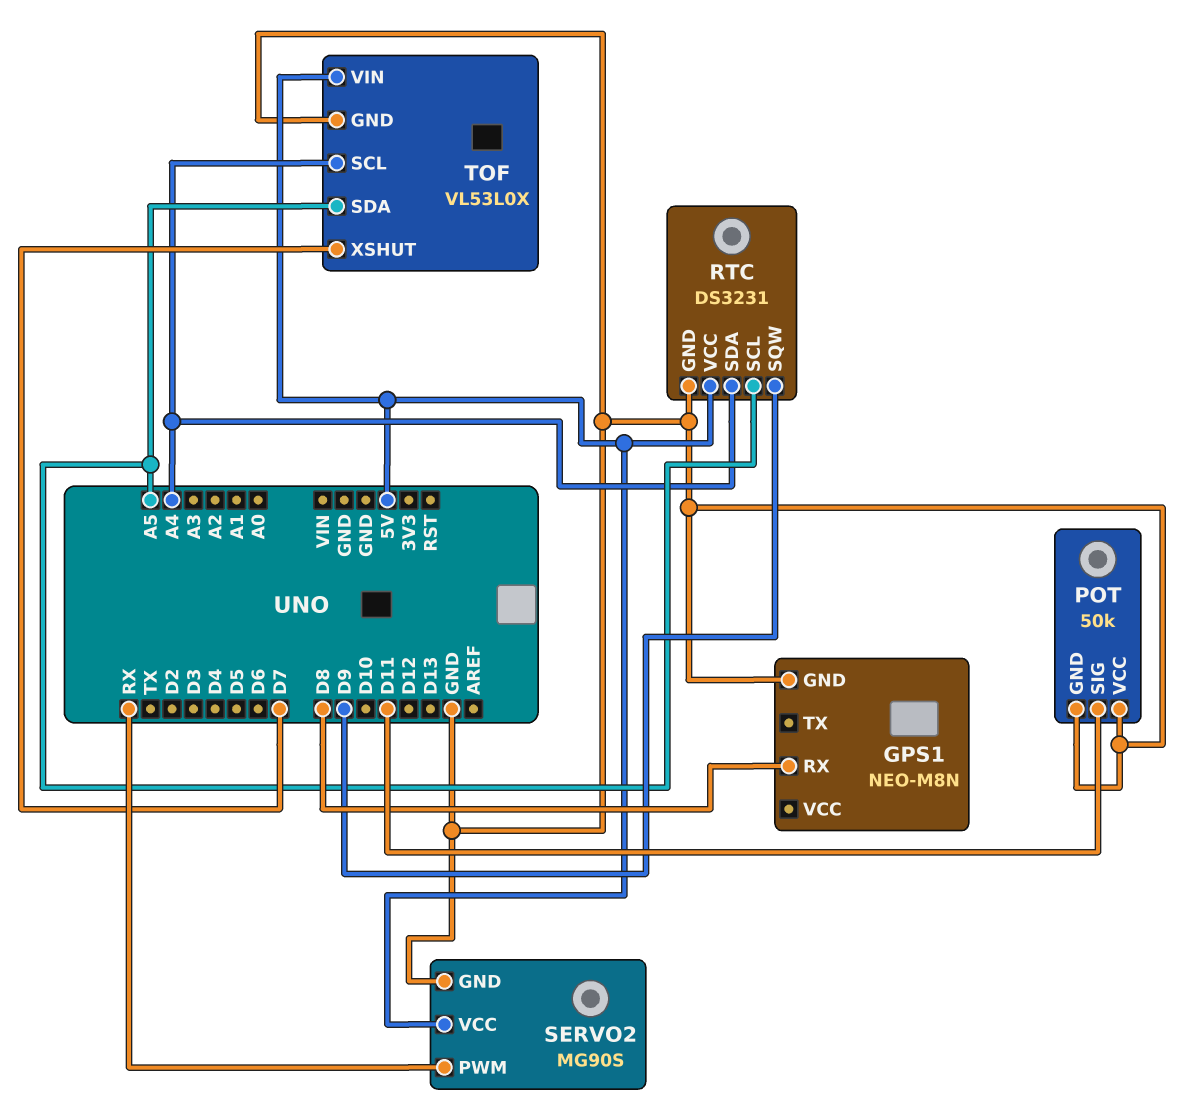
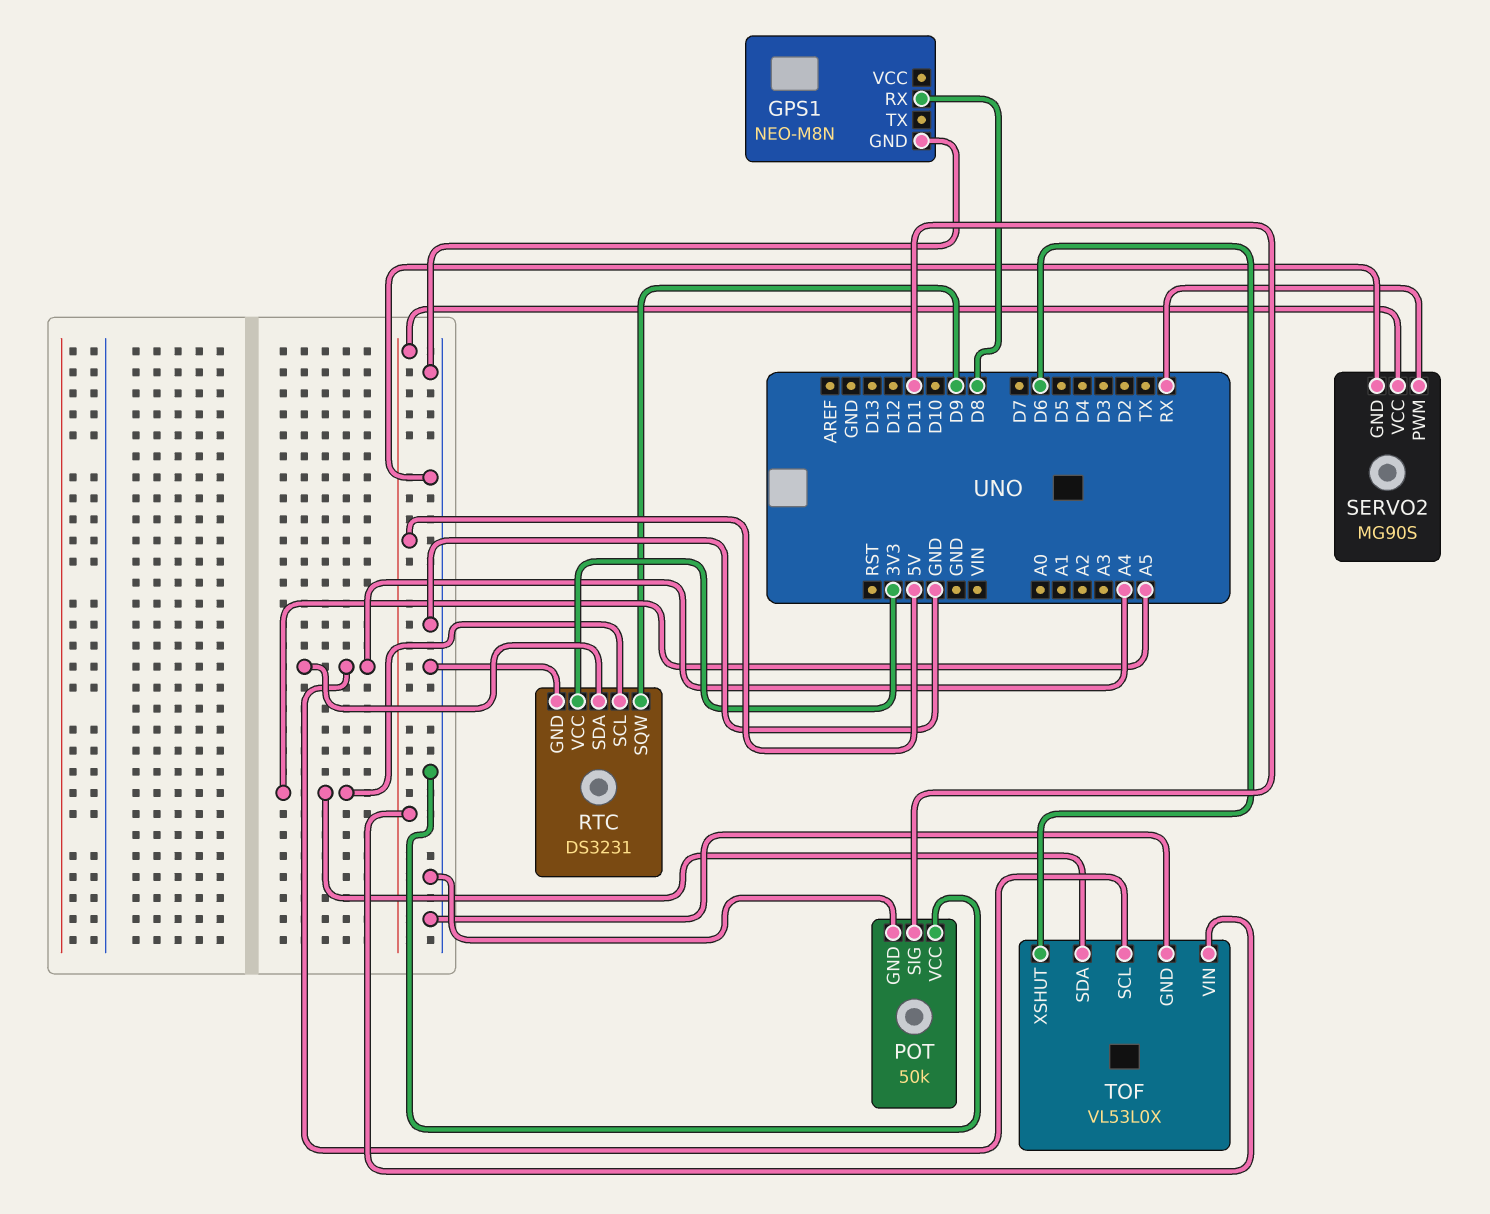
RTC pin VCC: 5V -> 3V3
TOF pin XSHUT: D7 -> D6

